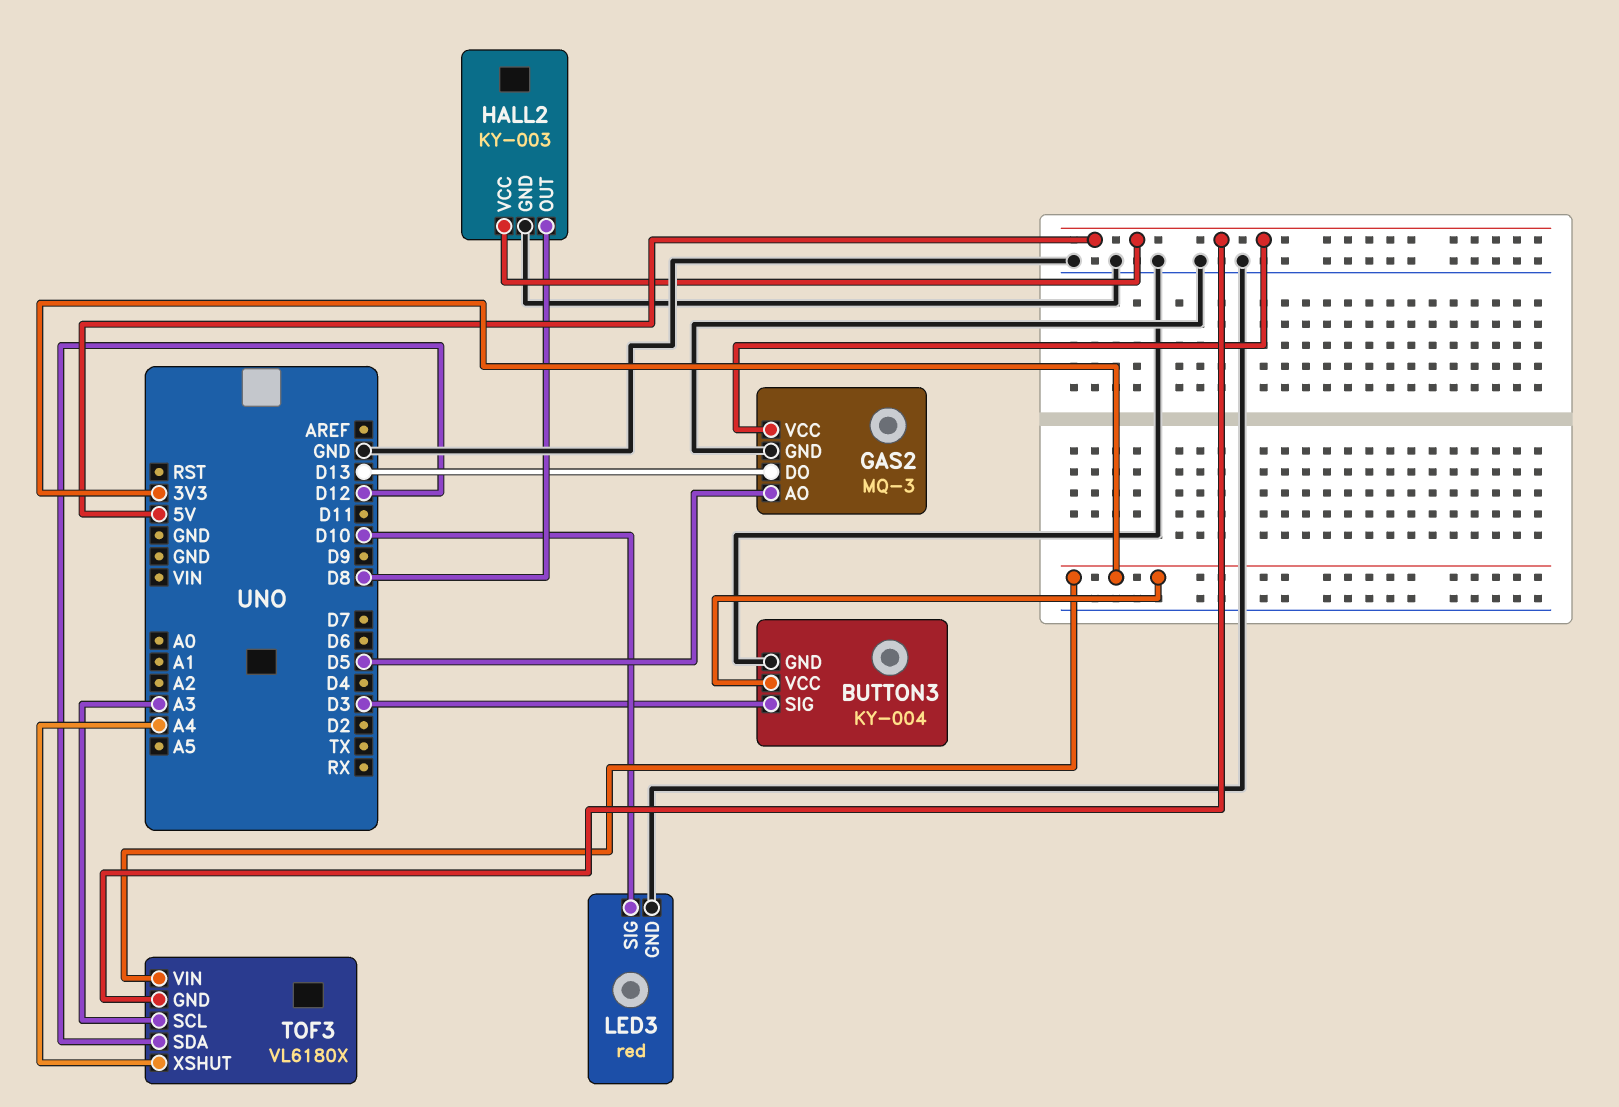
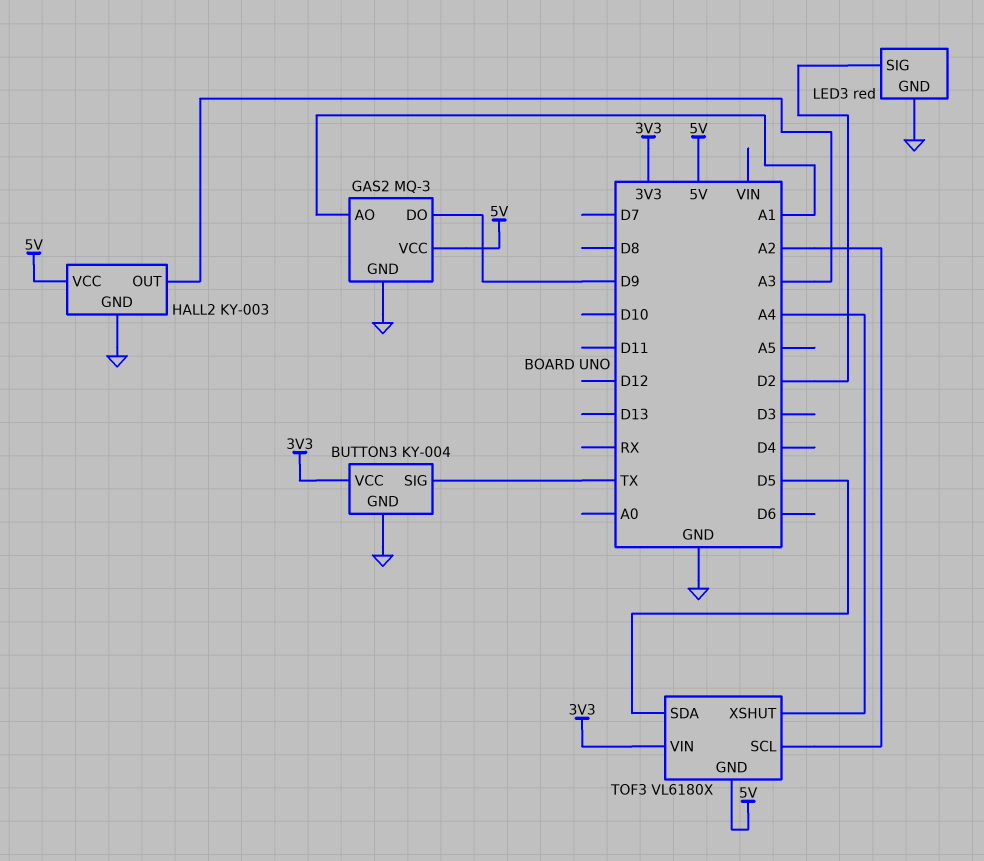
BUTTON3 pin SIG: D3 -> TX
GAS2 pin AO: D5 -> A1
GAS2 pin DO: D13 -> D9
HALL2 pin OUT: D8 -> A3
LED3 pin SIG: D10 -> D2
TOF3 pin SCL: A3 -> A2
TOF3 pin SDA: D12 -> D5

